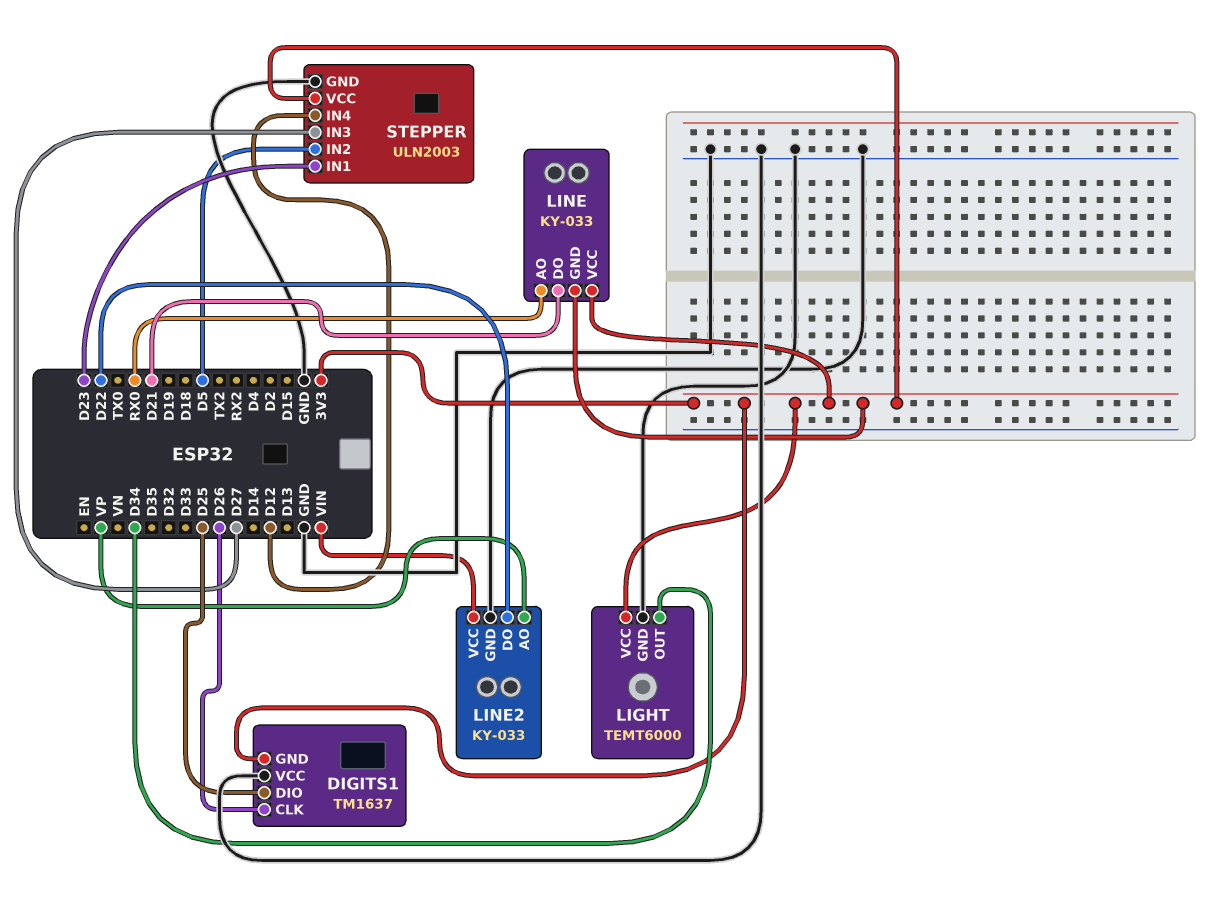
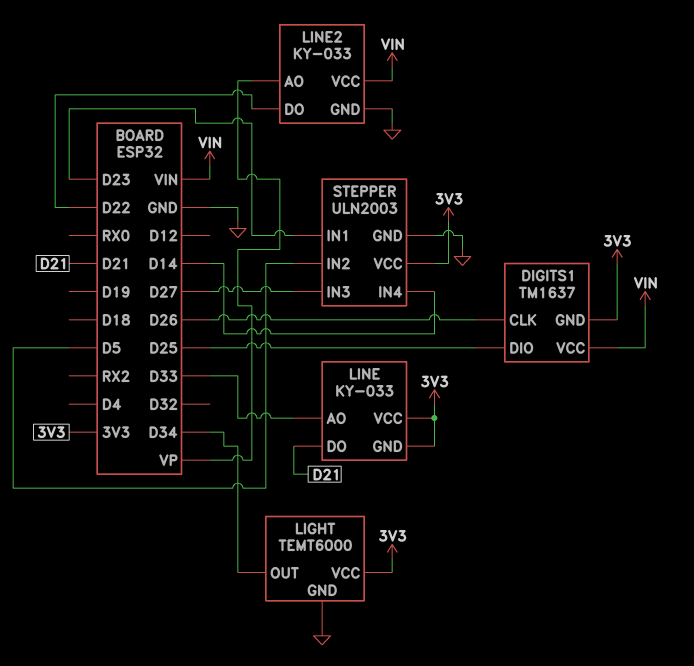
DIGITS1 pin VCC: GND -> VIN
LINE pin AO: RX0 -> D33
STEPPER pin IN4: D12 -> D14

